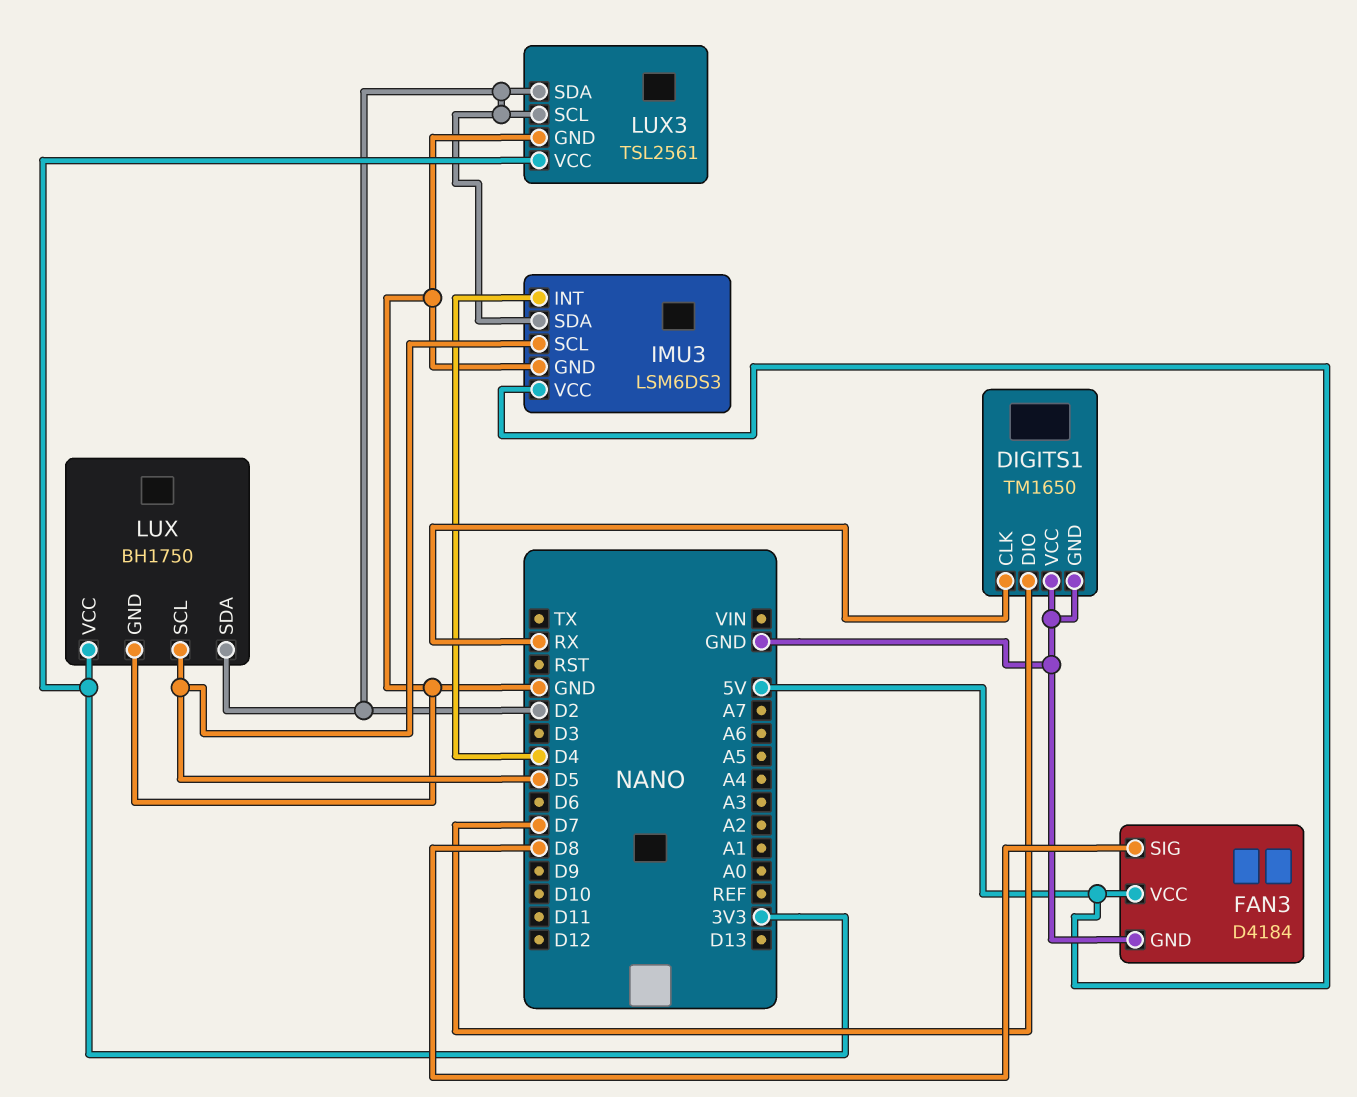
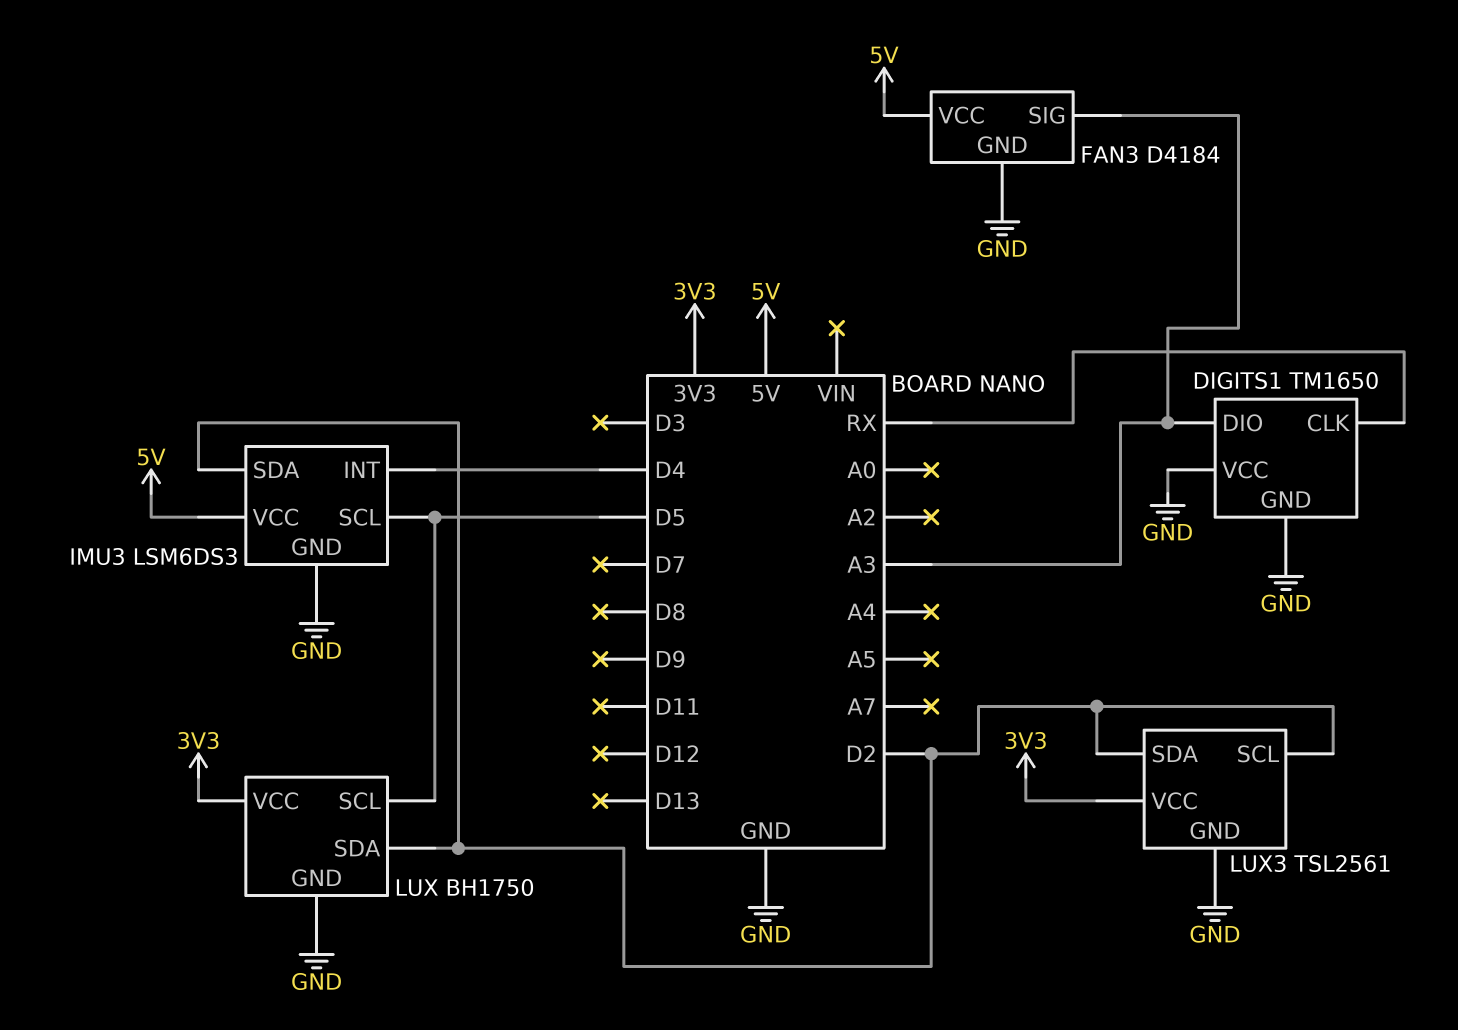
DIGITS1 pin DIO: D7 -> A3
FAN3 pin SIG: D8 -> A3

